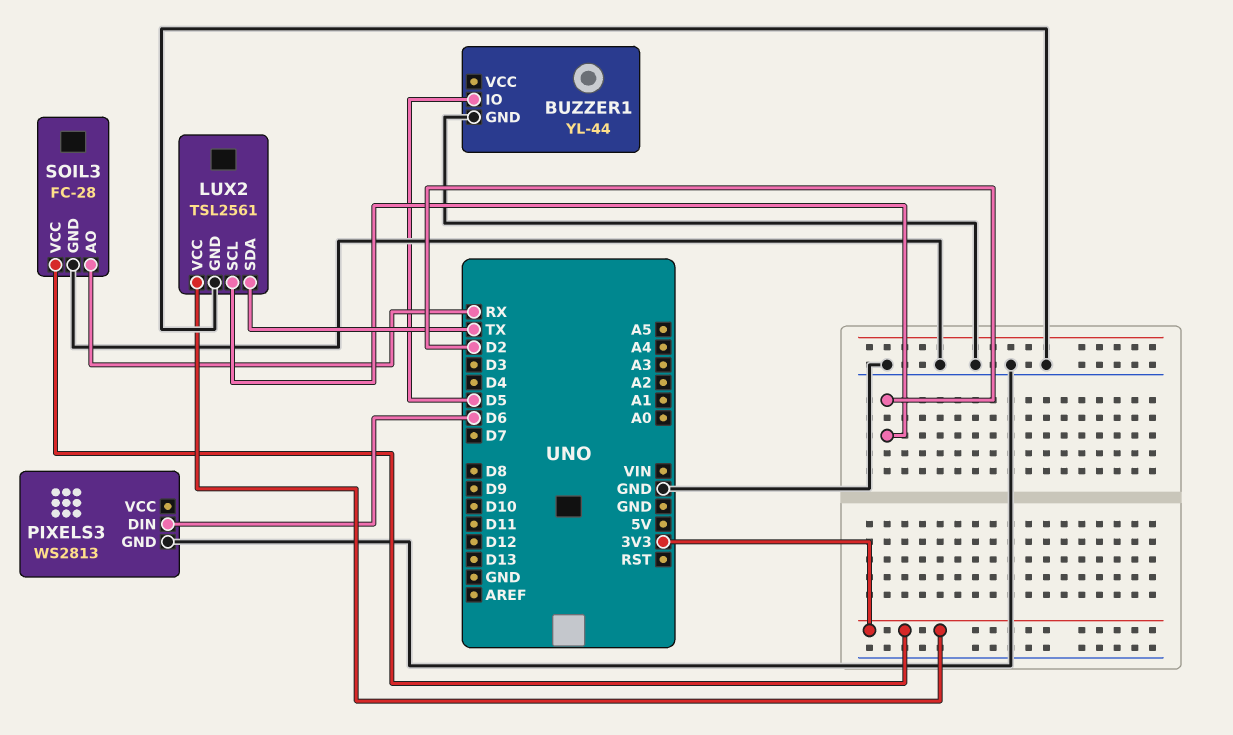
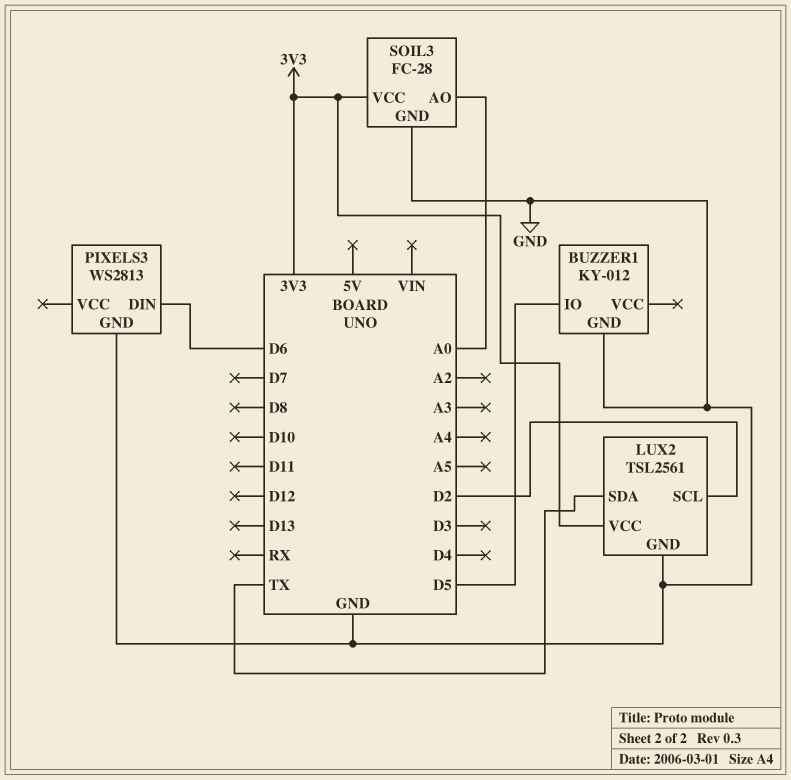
BUZZER1: YL-44 -> KY-012
SOIL3 pin AO: RX -> A0

